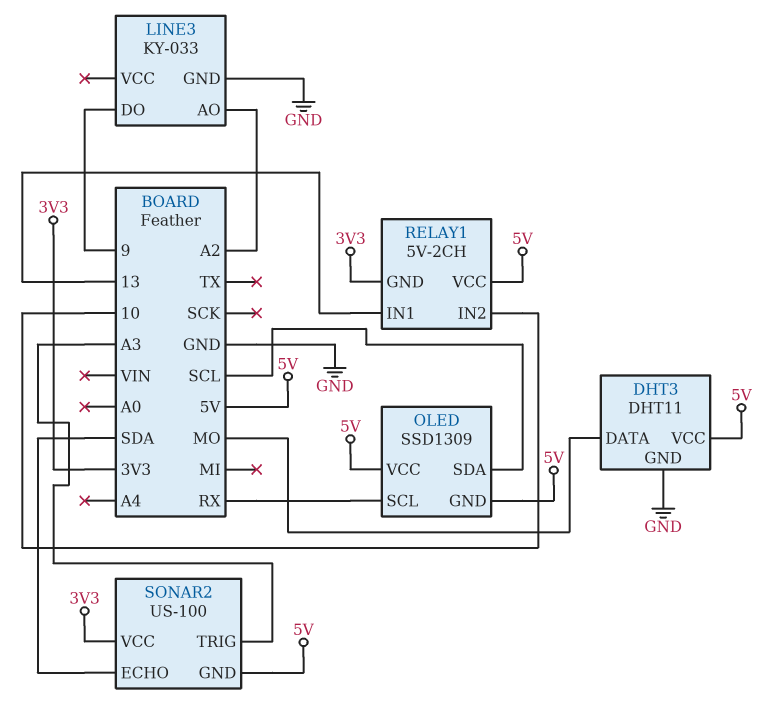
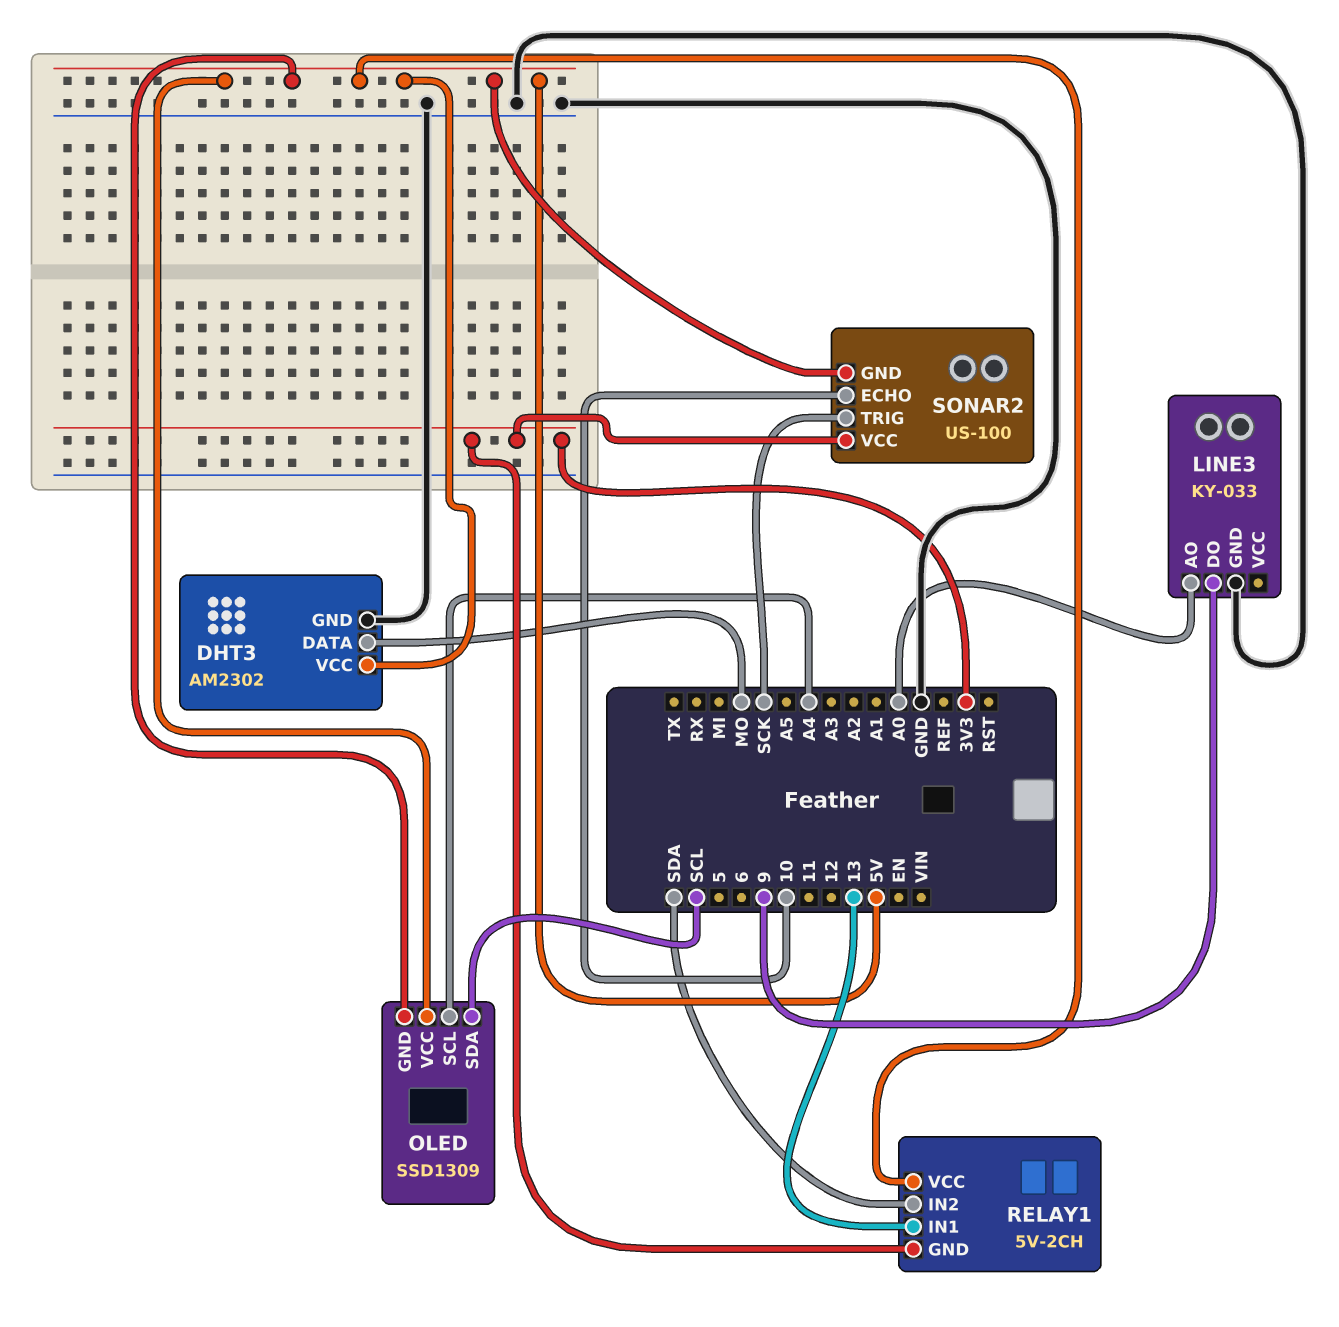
DHT3: DHT11 -> AM2302
LINE3 pin AO: A2 -> A0
OLED pin SCL: RX -> A4
RELAY1 pin IN2: 10 -> SDA
SONAR2 pin ECHO: SDA -> 10
SONAR2 pin TRIG: A3 -> SCK

